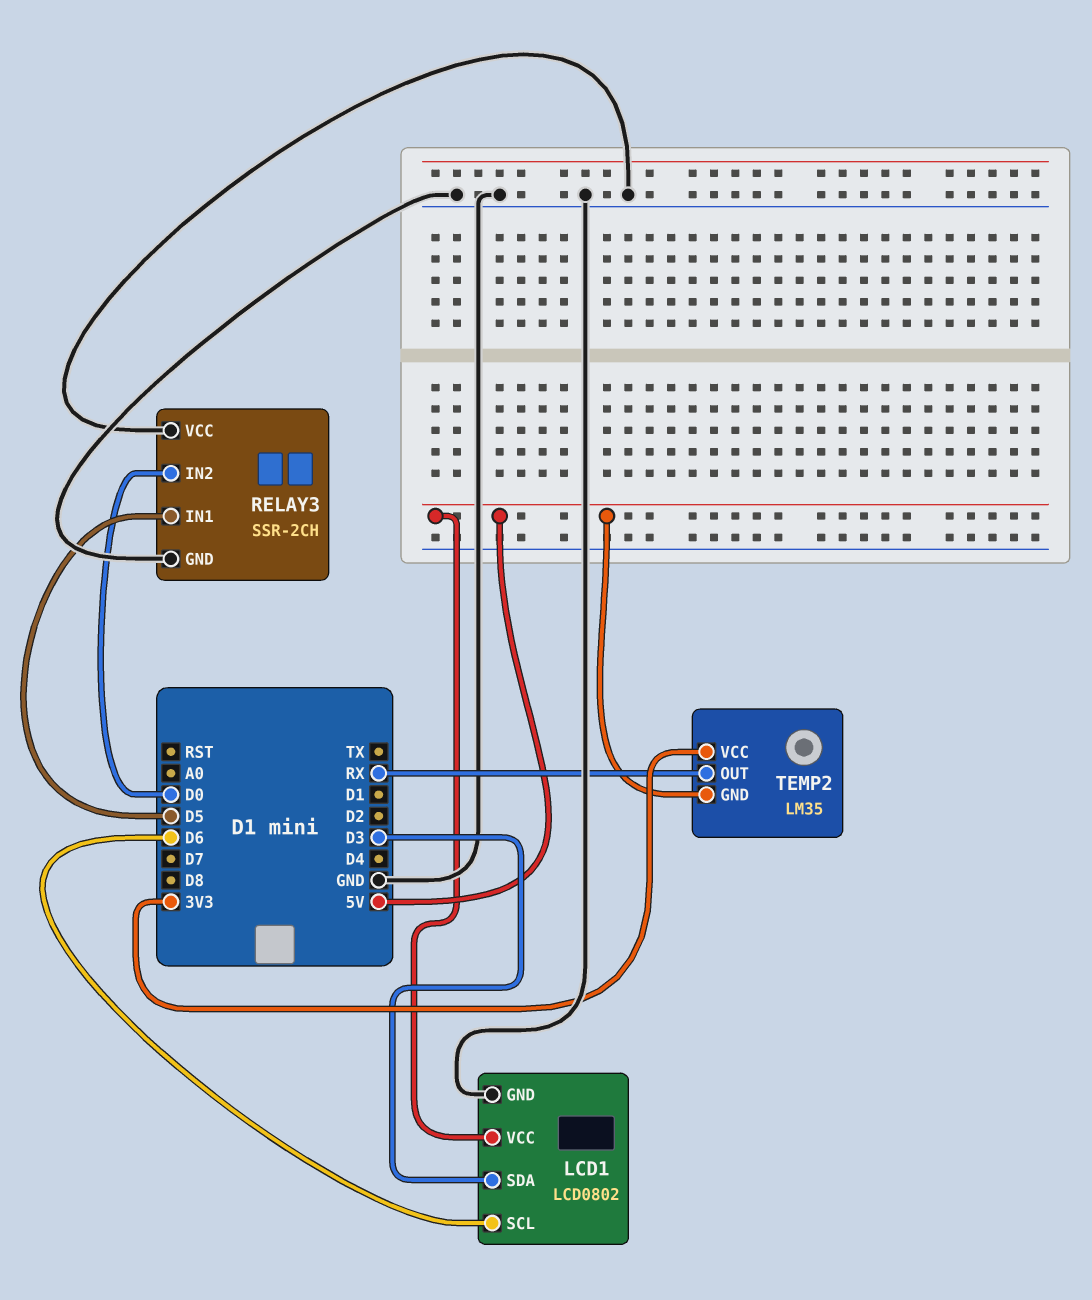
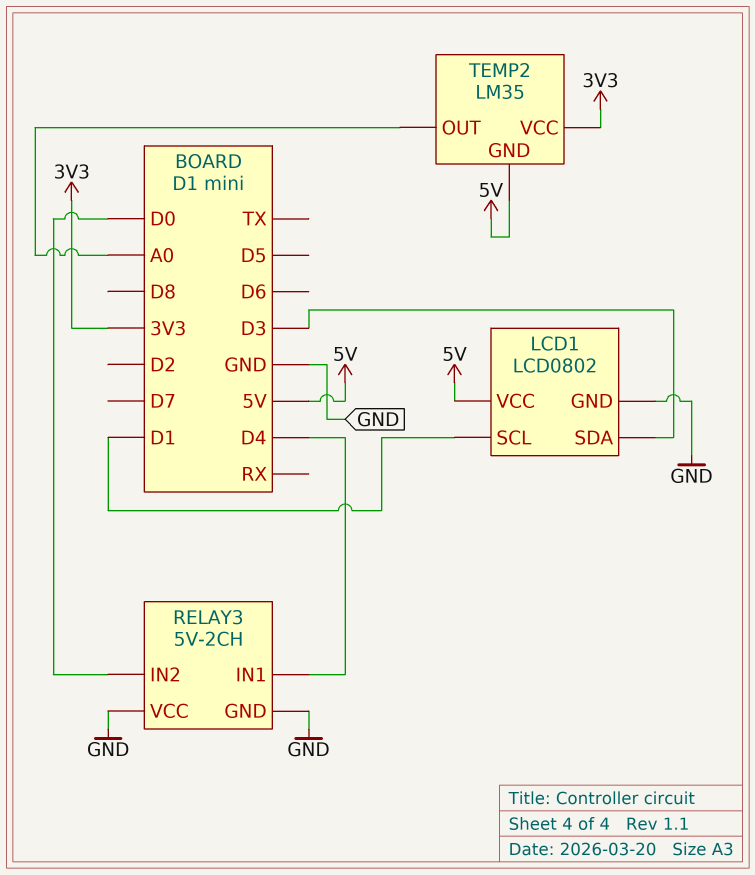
LCD1 pin SCL: D6 -> D1
RELAY3: SSR-2CH -> 5V-2CH
RELAY3 pin IN1: D5 -> D4
TEMP2 pin OUT: RX -> A0

